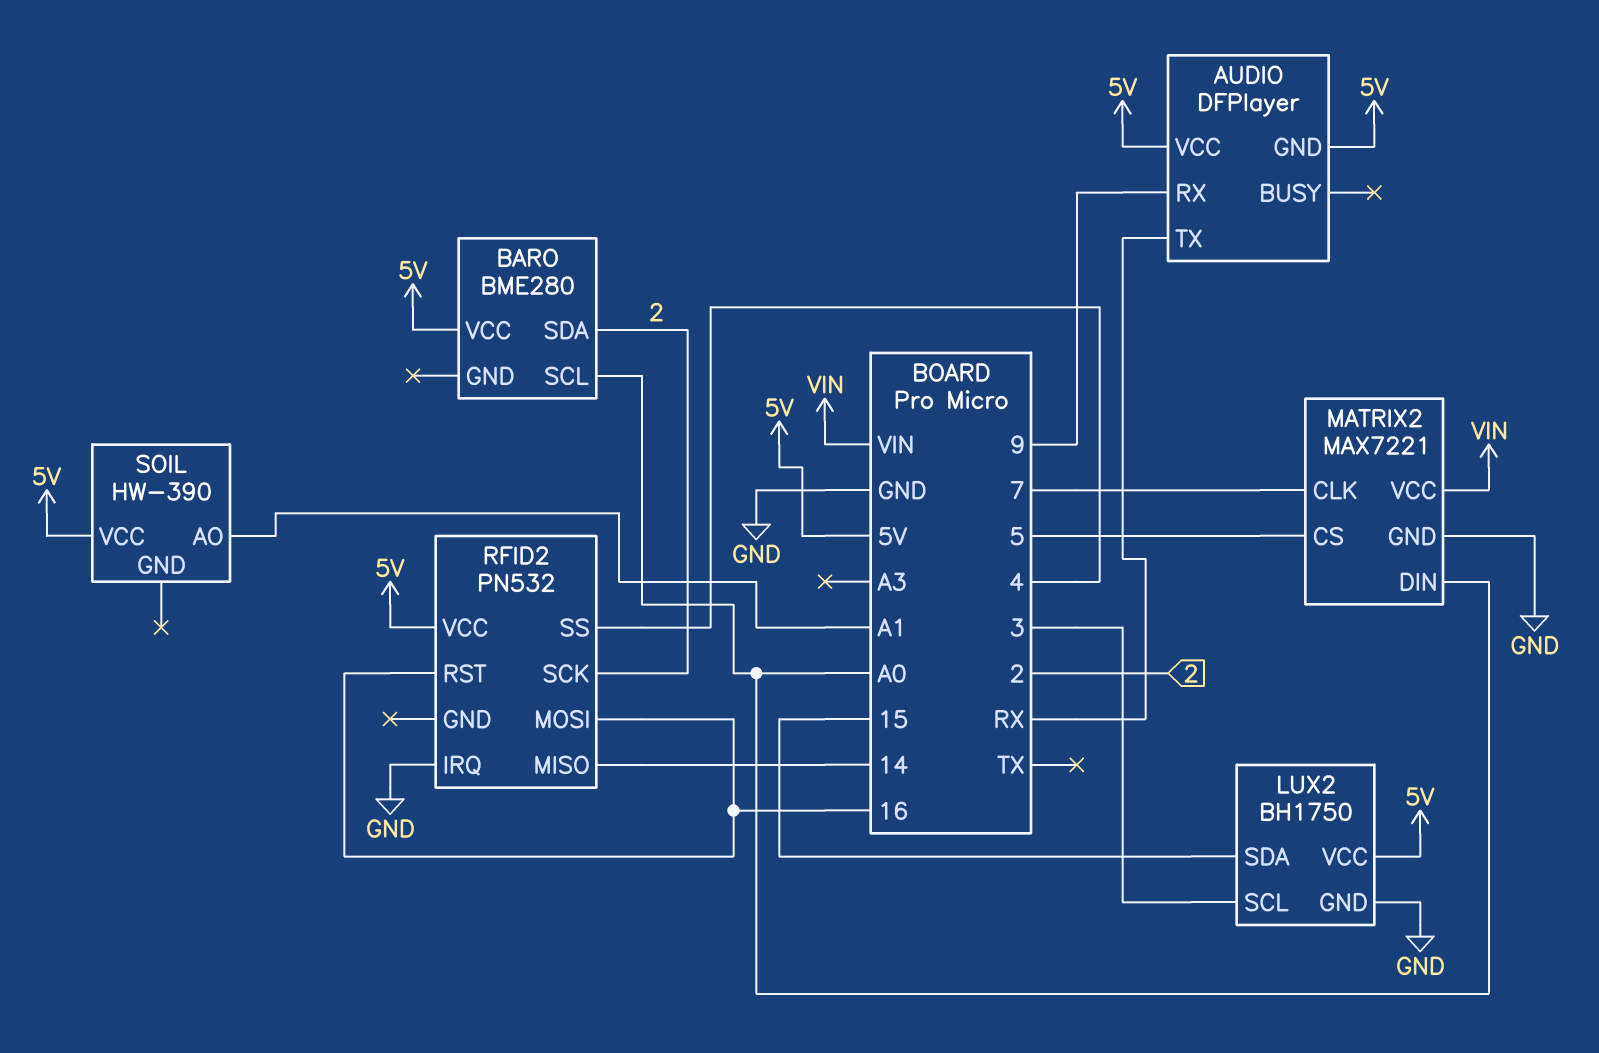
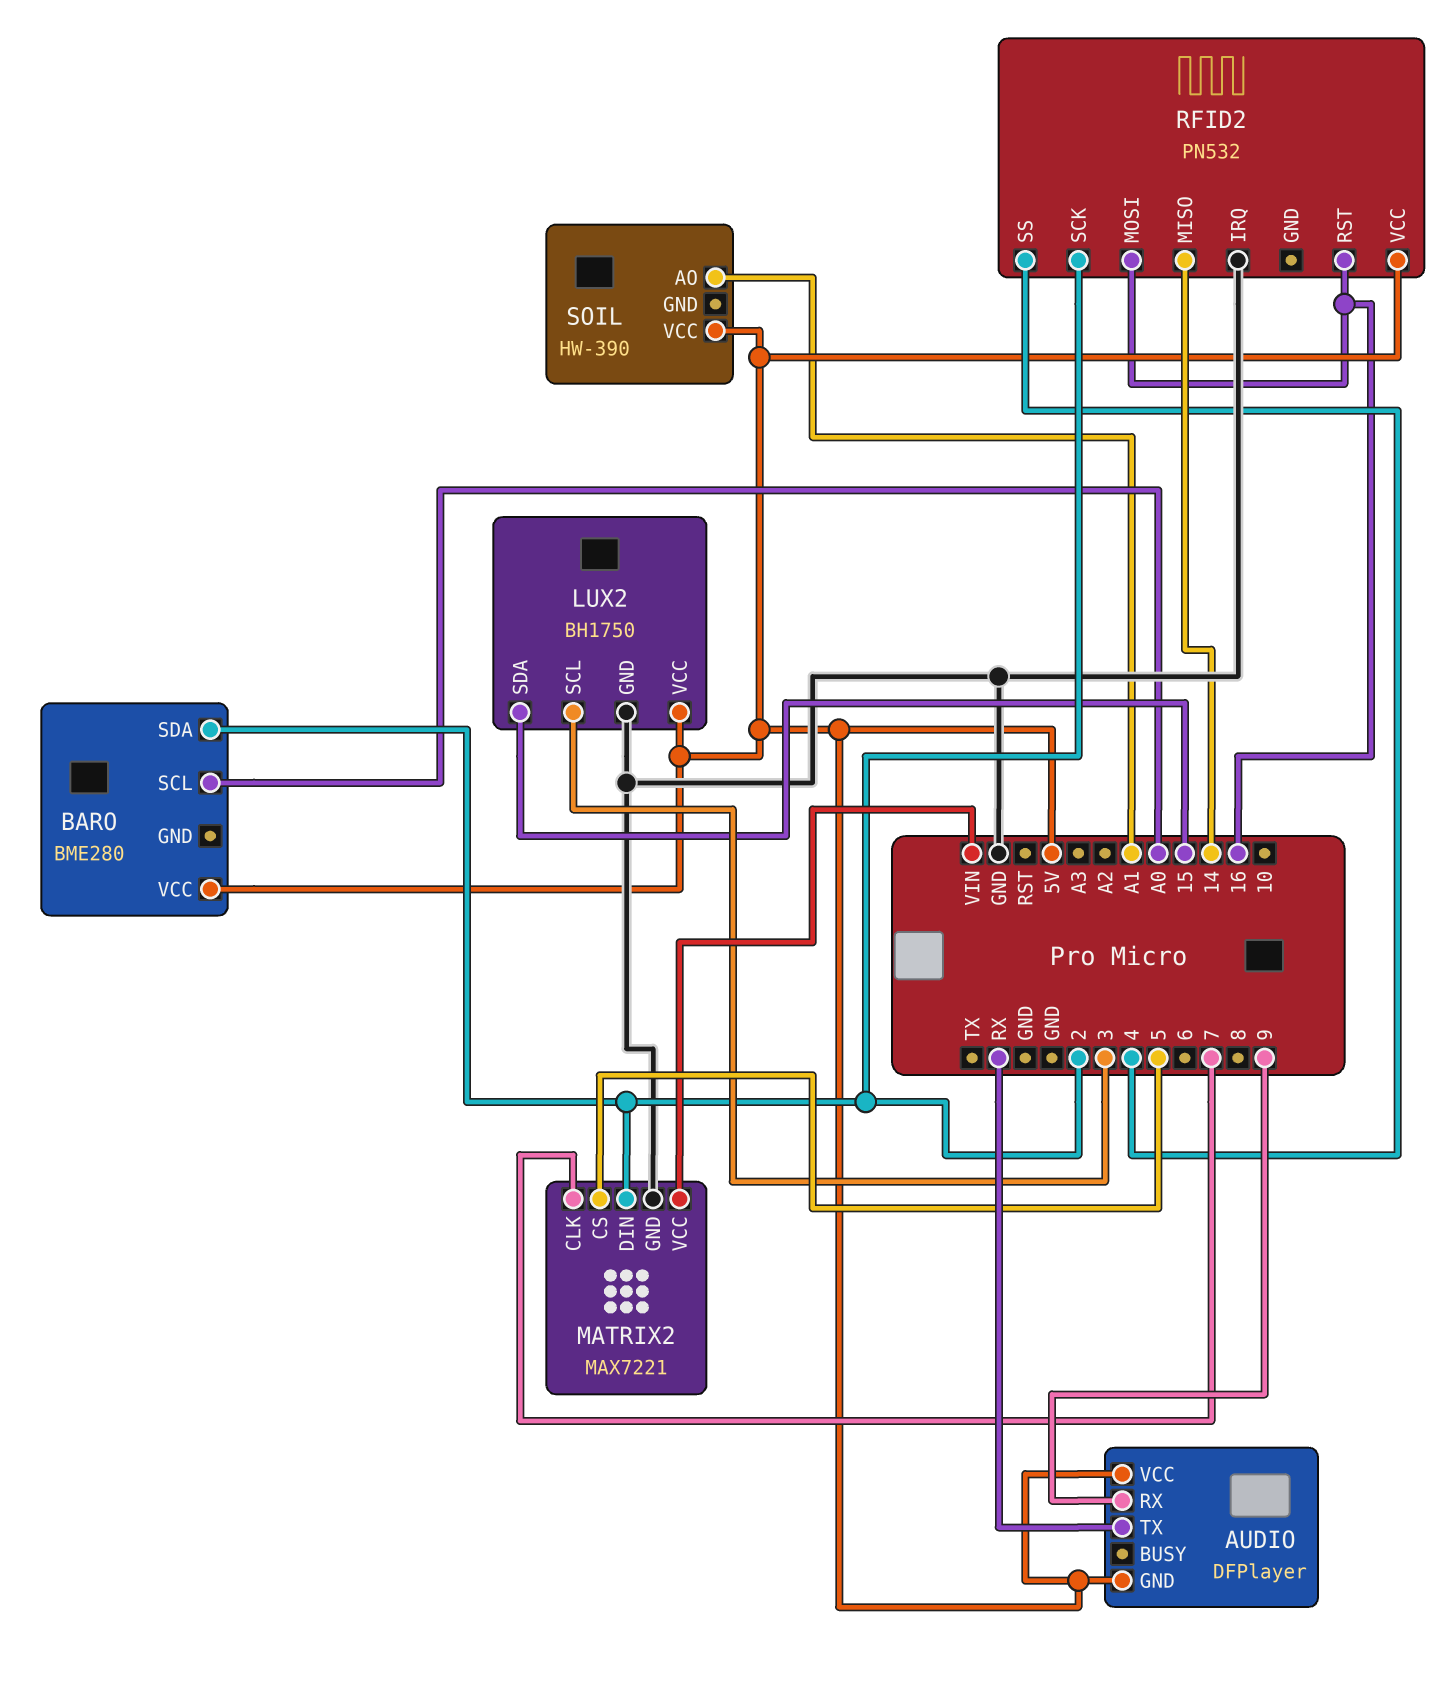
MATRIX2 pin DIN: A0 -> 2

